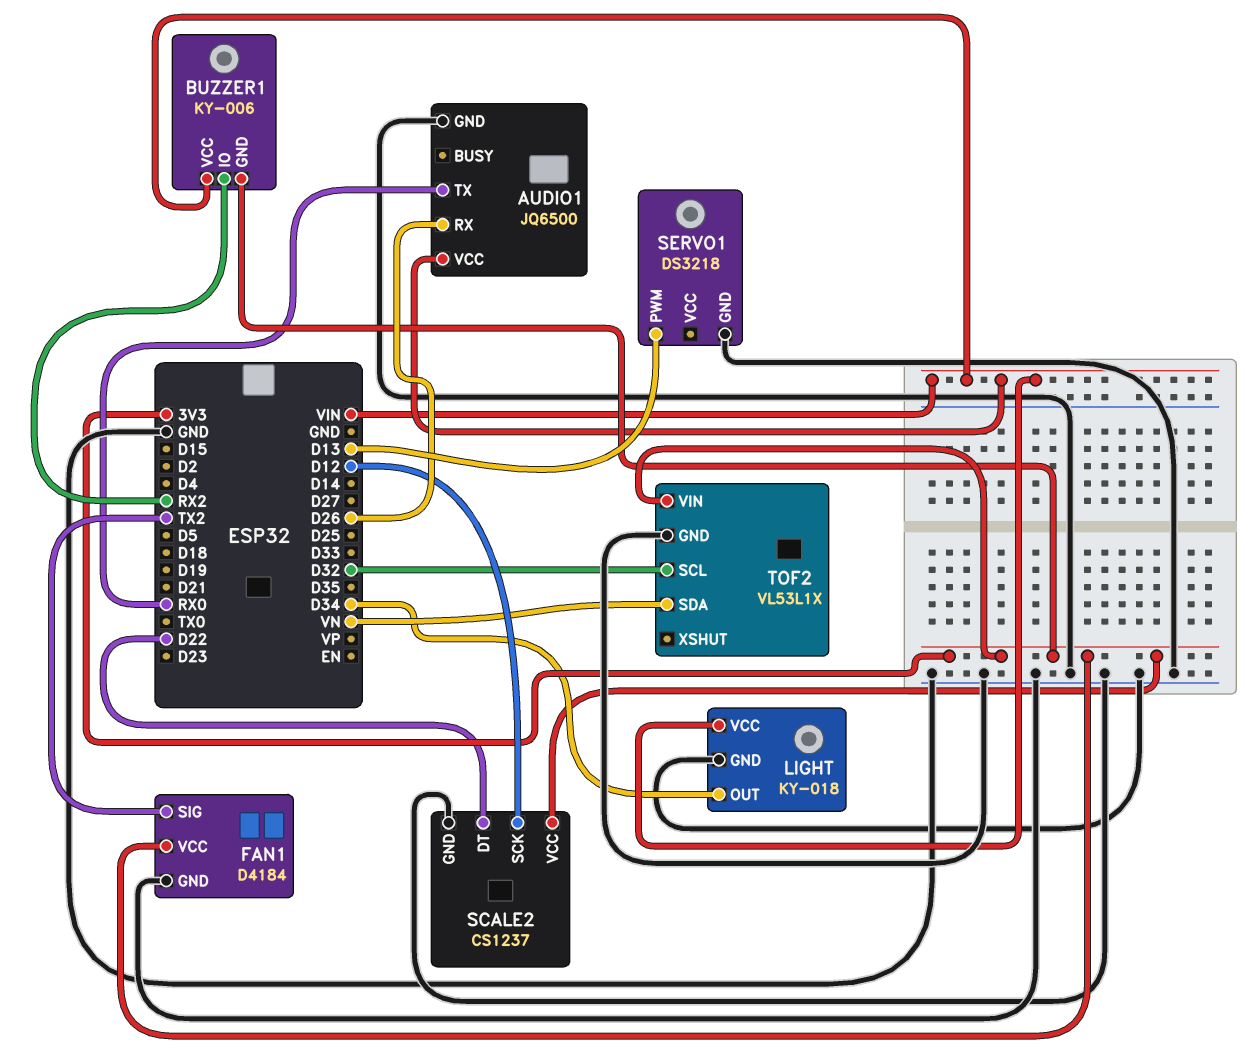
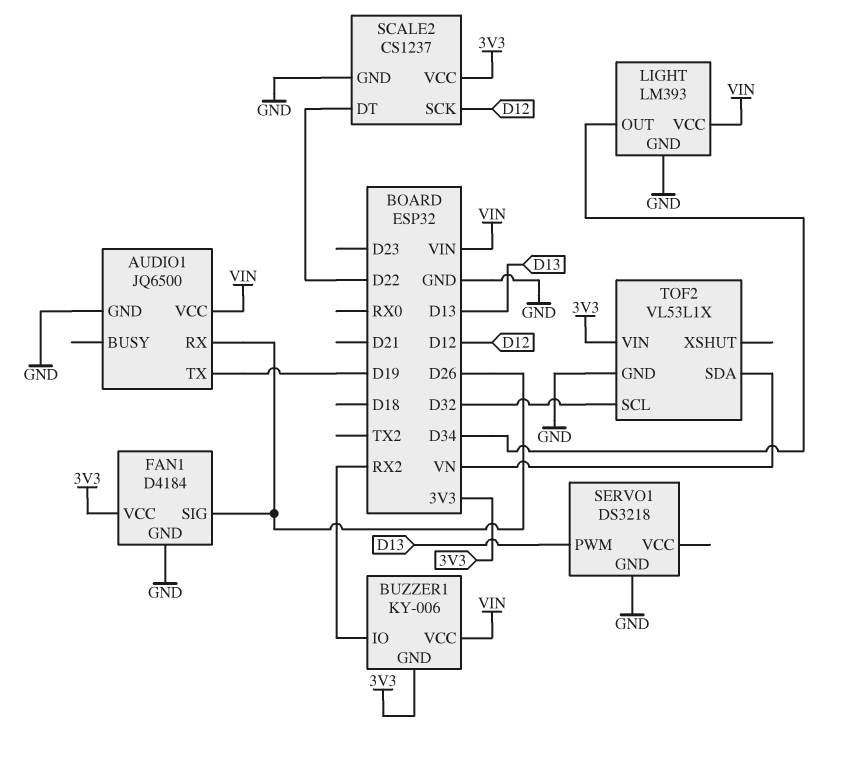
AUDIO1 pin TX: RX0 -> D19
FAN1 pin SIG: TX2 -> D26
LIGHT: KY-018 -> LM393

